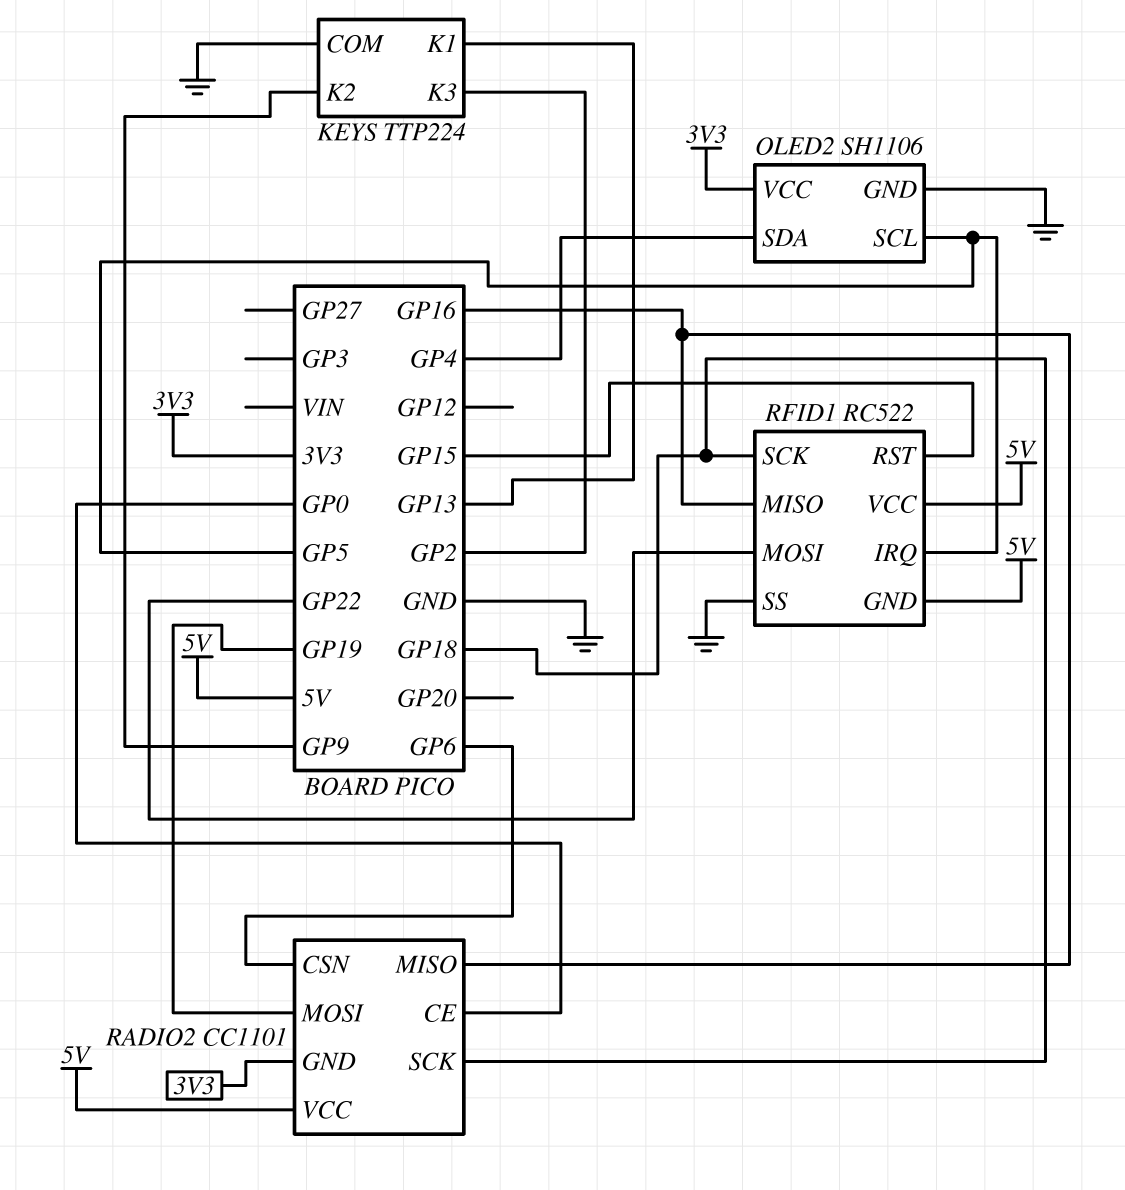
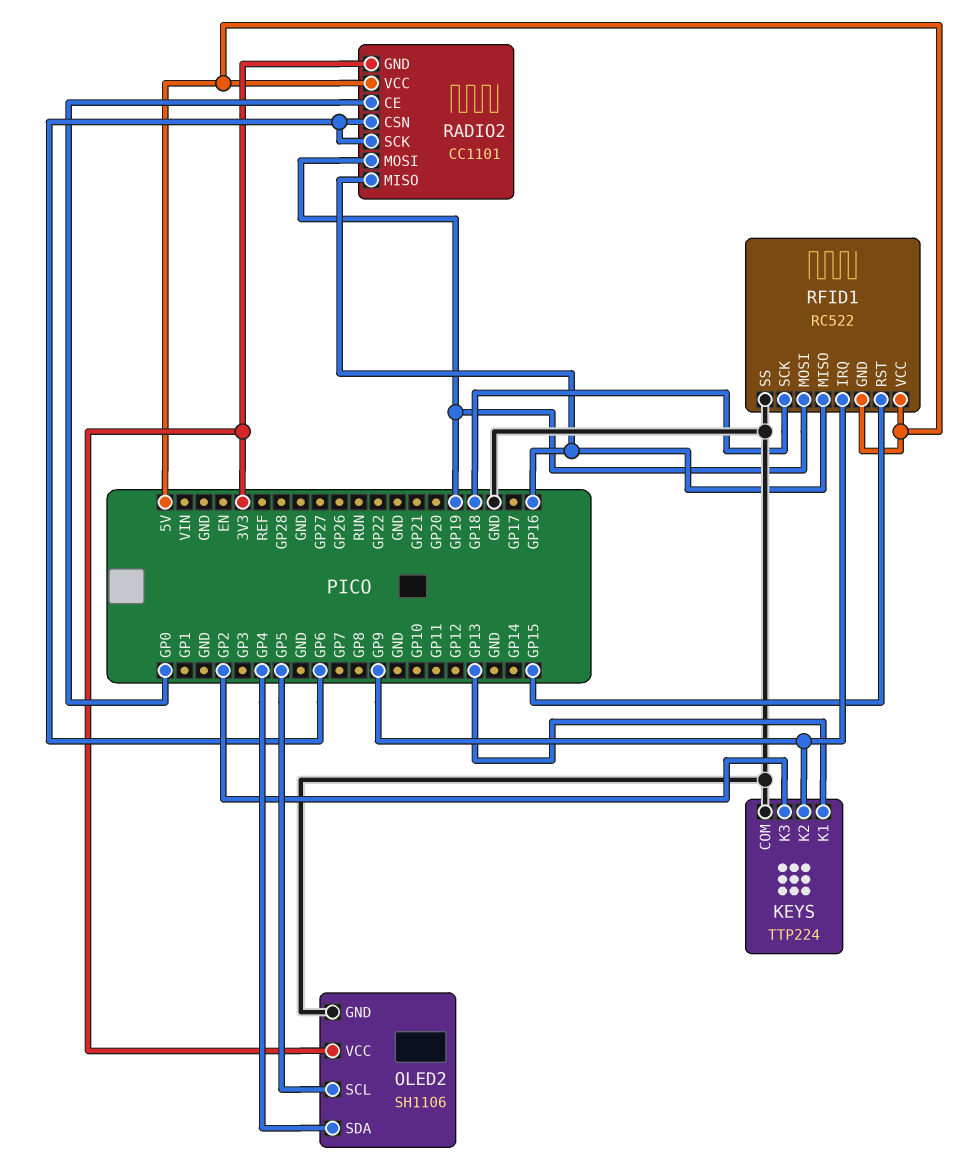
RADIO2 pin SCK: GP18 -> GP6
RFID1 pin IRQ: GP5 -> GP9
RFID1 pin MOSI: GP22 -> GP19

